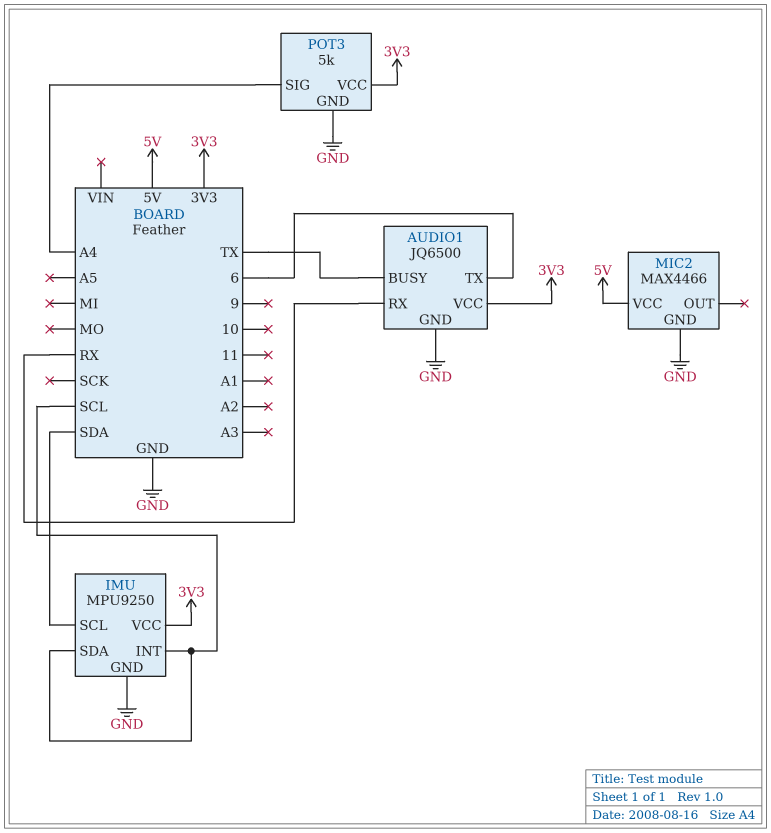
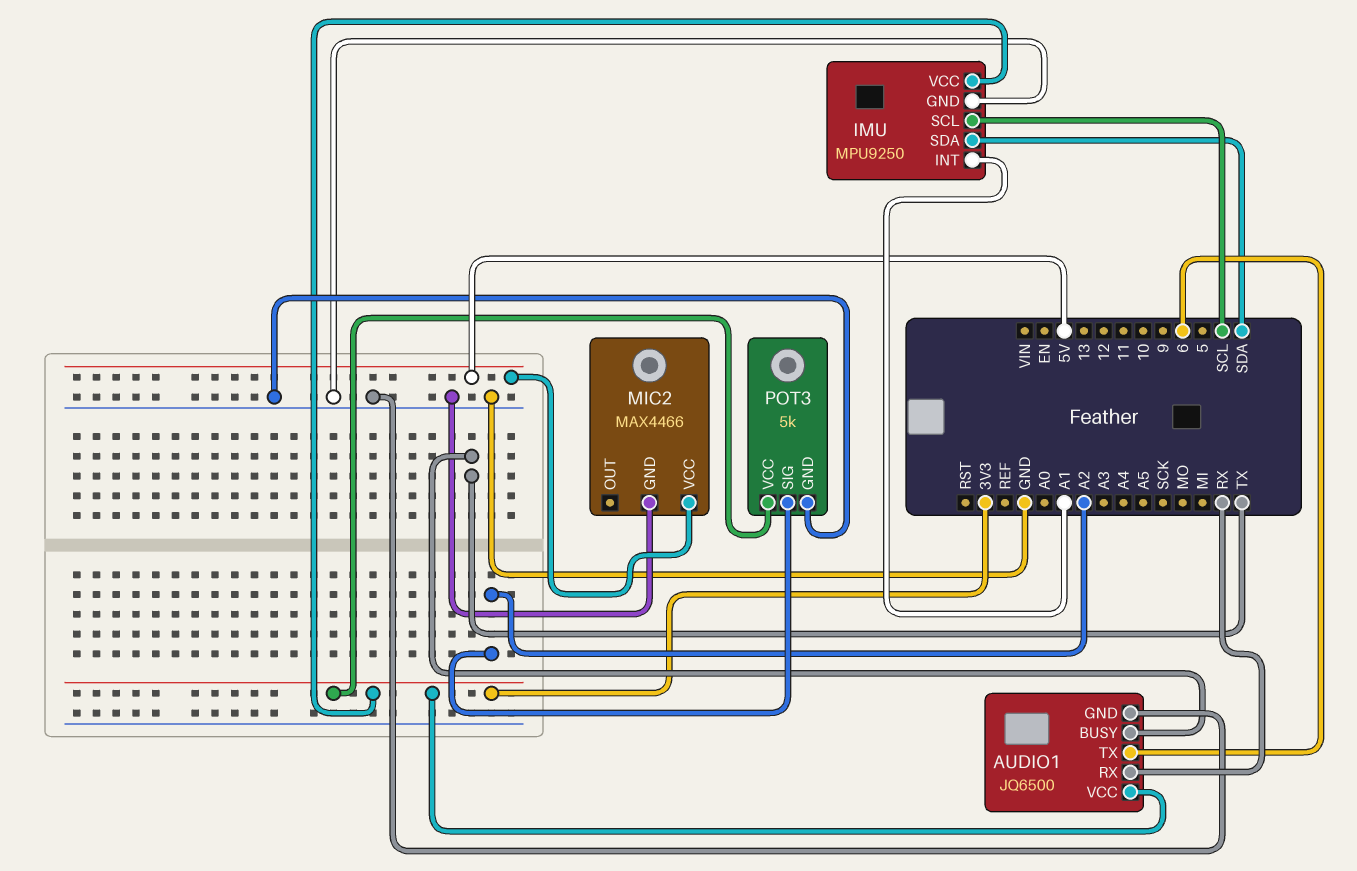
IMU pin INT: SCL -> A1
IMU pin SCL: SDA -> SCL
IMU pin SDA: SCL -> SDA
POT3 pin SIG: A4 -> A2

